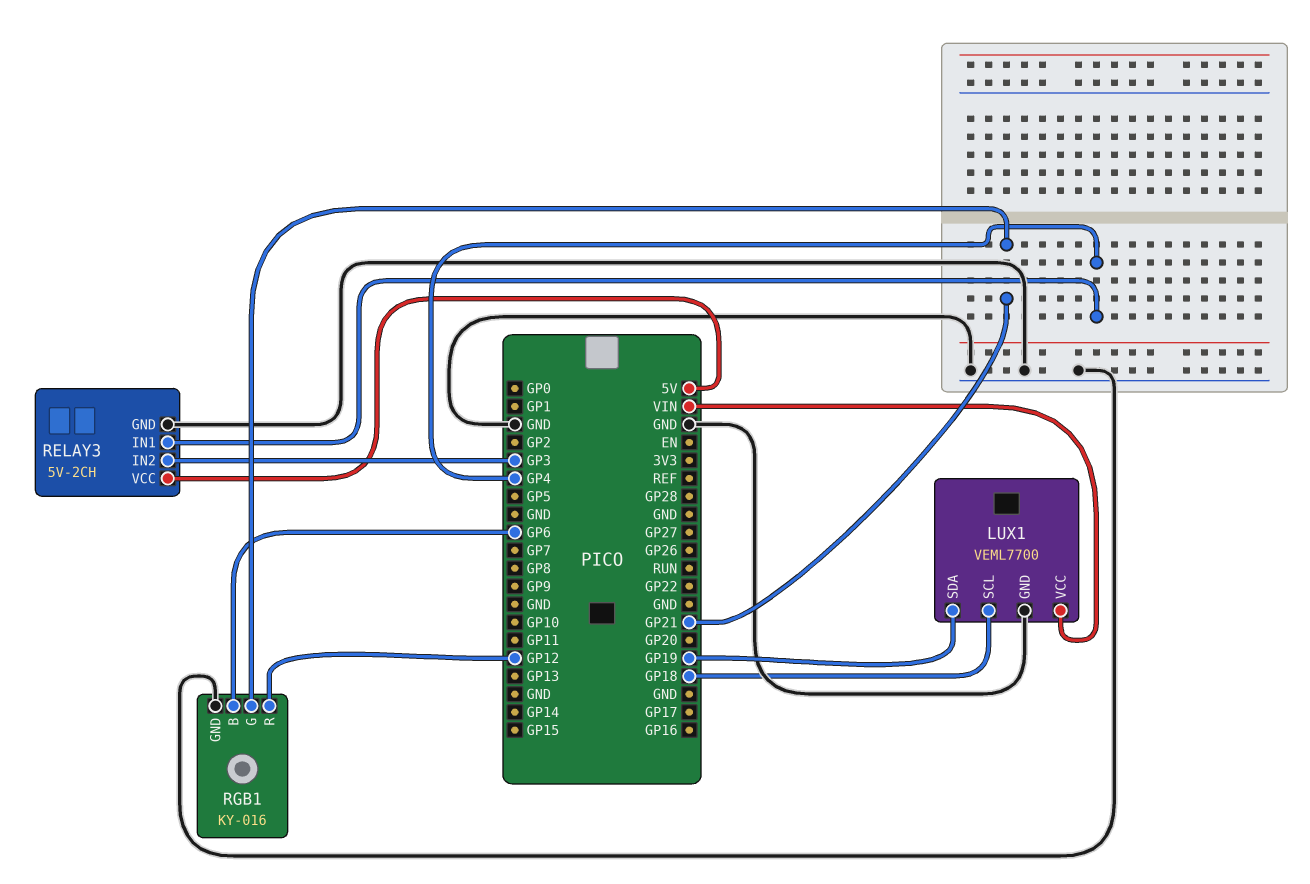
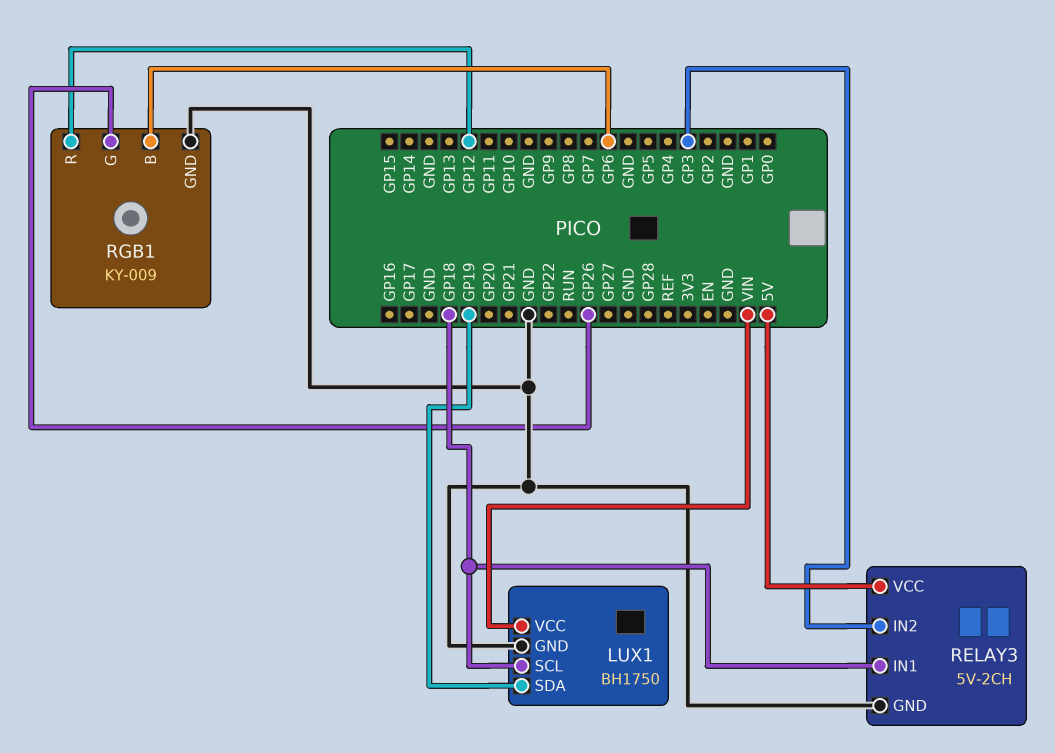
LUX1: VEML7700 -> BH1750
RELAY3 pin IN1: GP4 -> GP18
RGB1: KY-016 -> KY-009
RGB1 pin G: GP21 -> GP26

